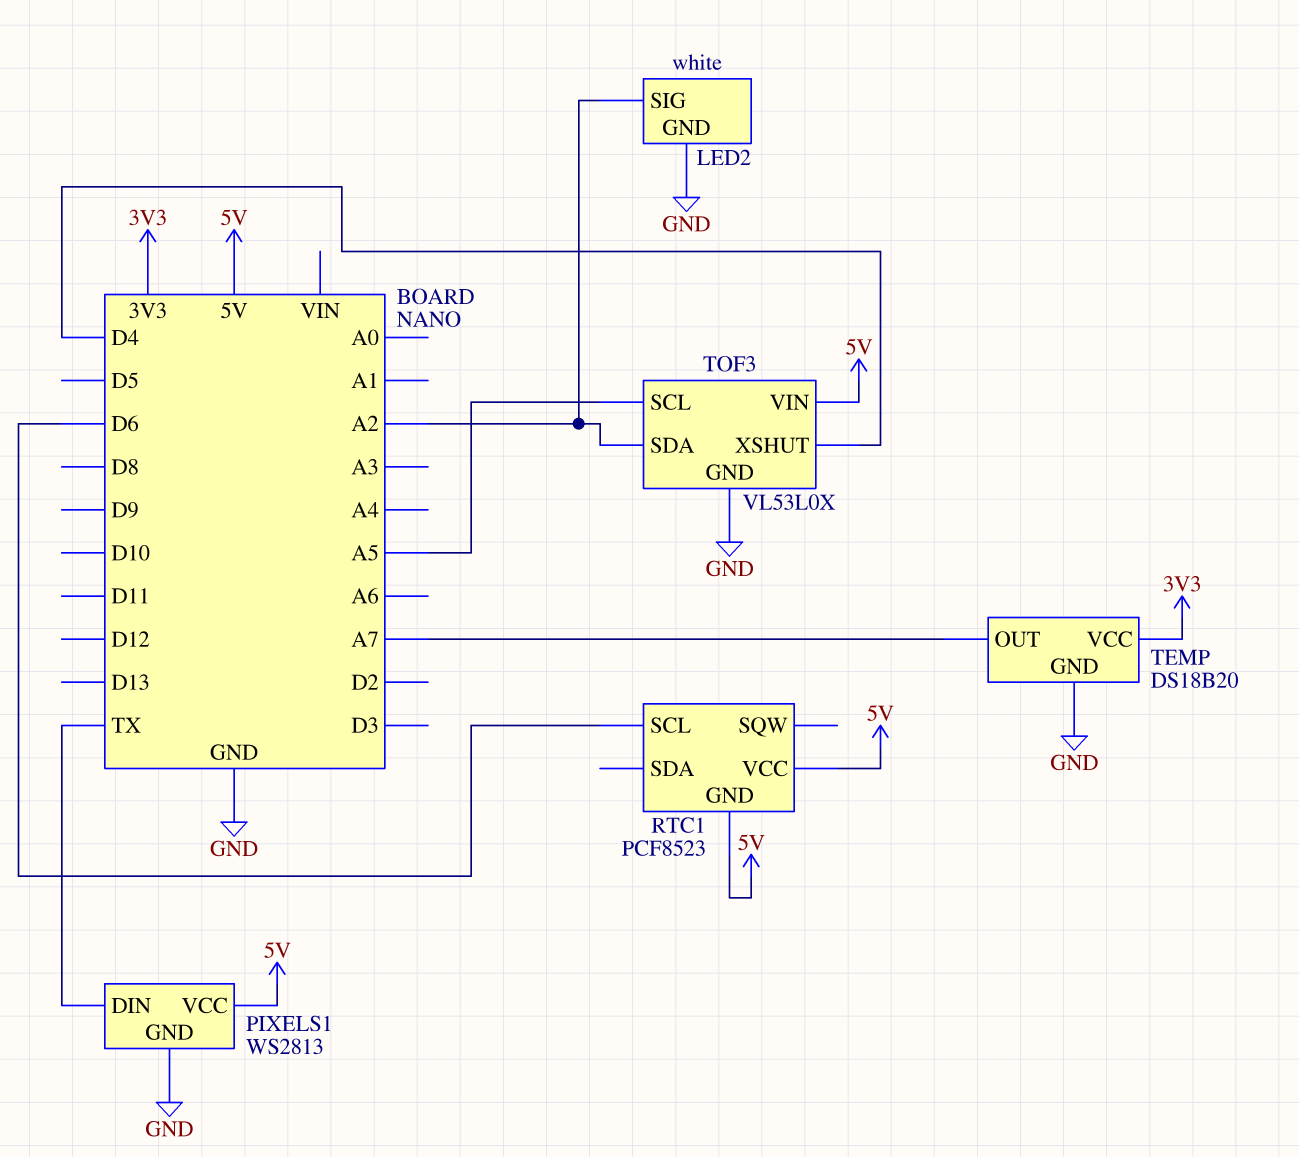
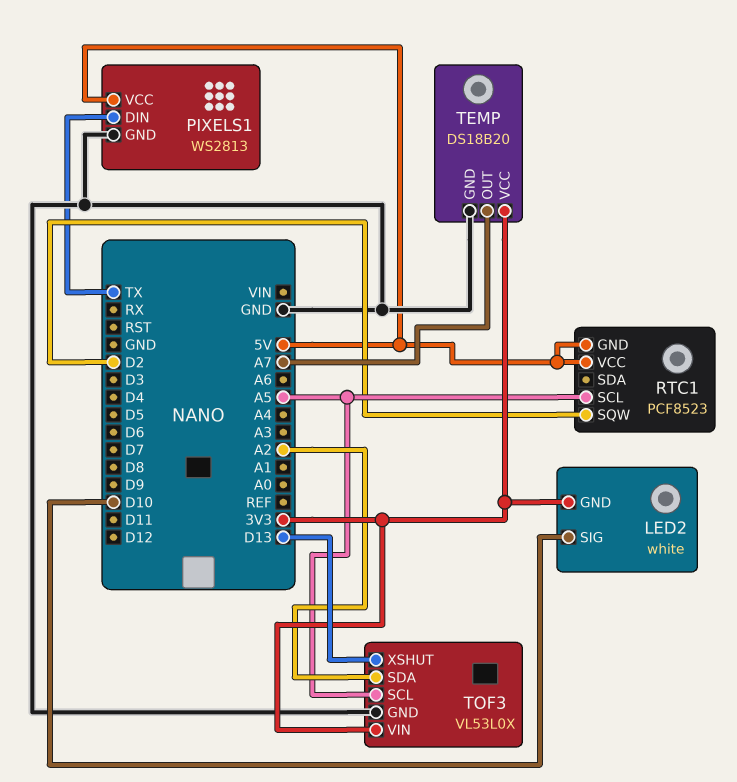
LED2 pin GND: GND -> 3V3
LED2 pin SIG: A2 -> D10
RTC1 pin SCL: D6 -> A5
RTC1 pin SQW: none -> D2
TOF3 pin VIN: 5V -> 3V3
TOF3 pin XSHUT: D4 -> D13

